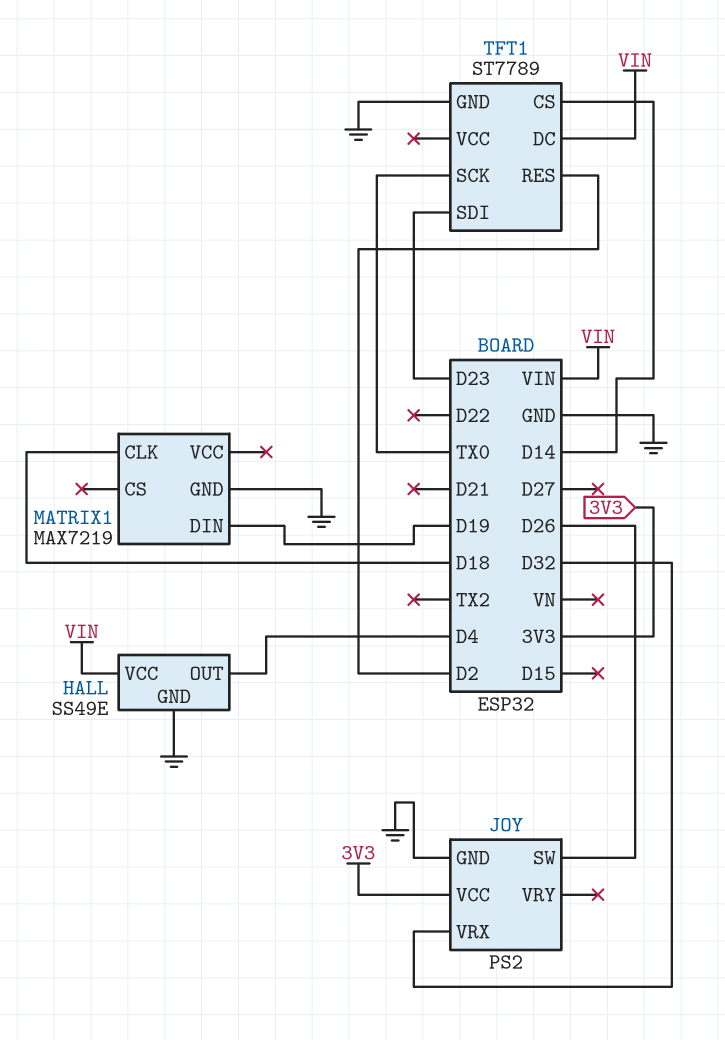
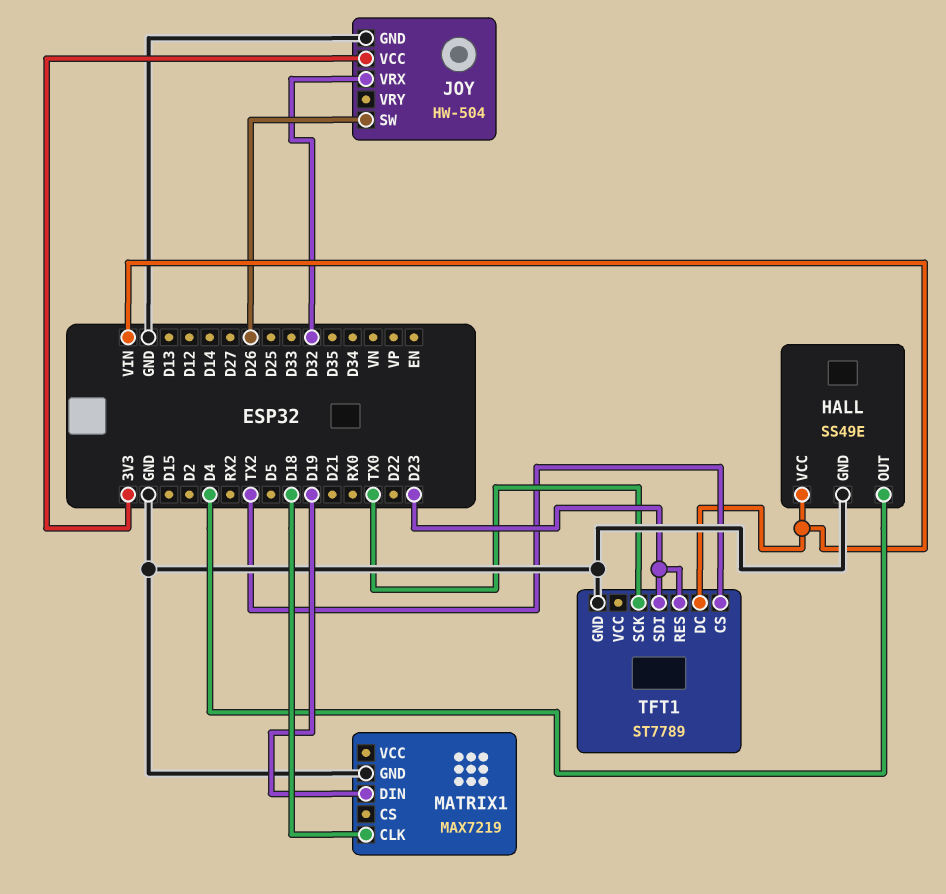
JOY: PS2 -> HW-504
TFT1 pin CS: D14 -> TX2
TFT1 pin RES: D2 -> D23

